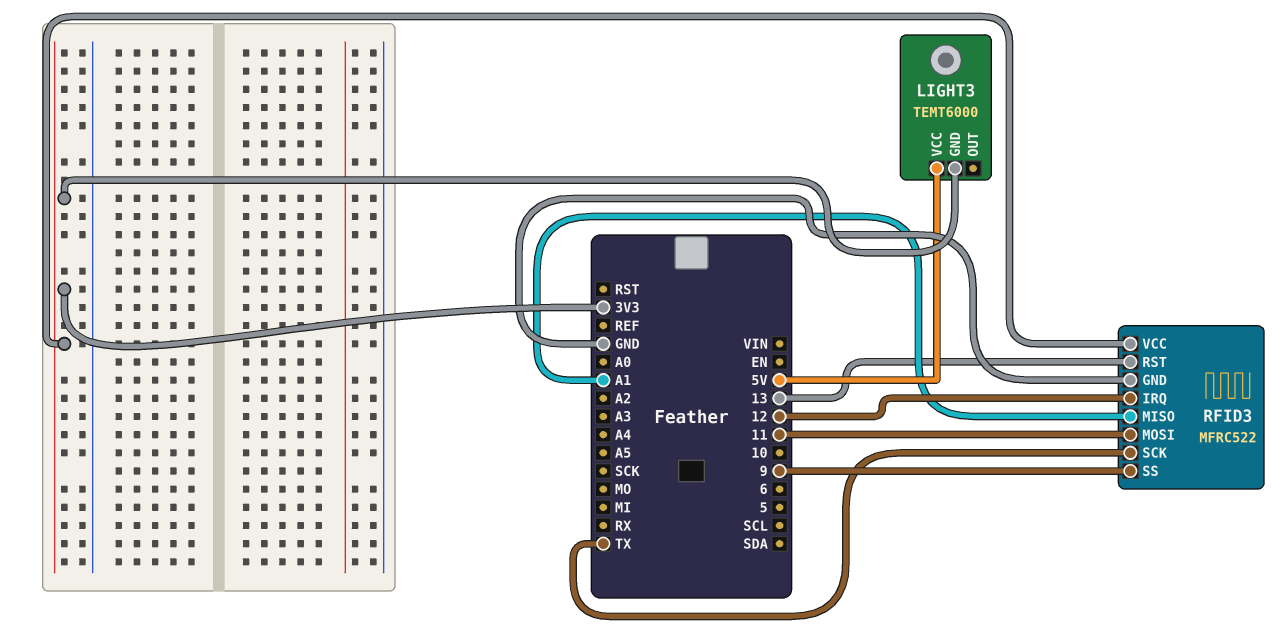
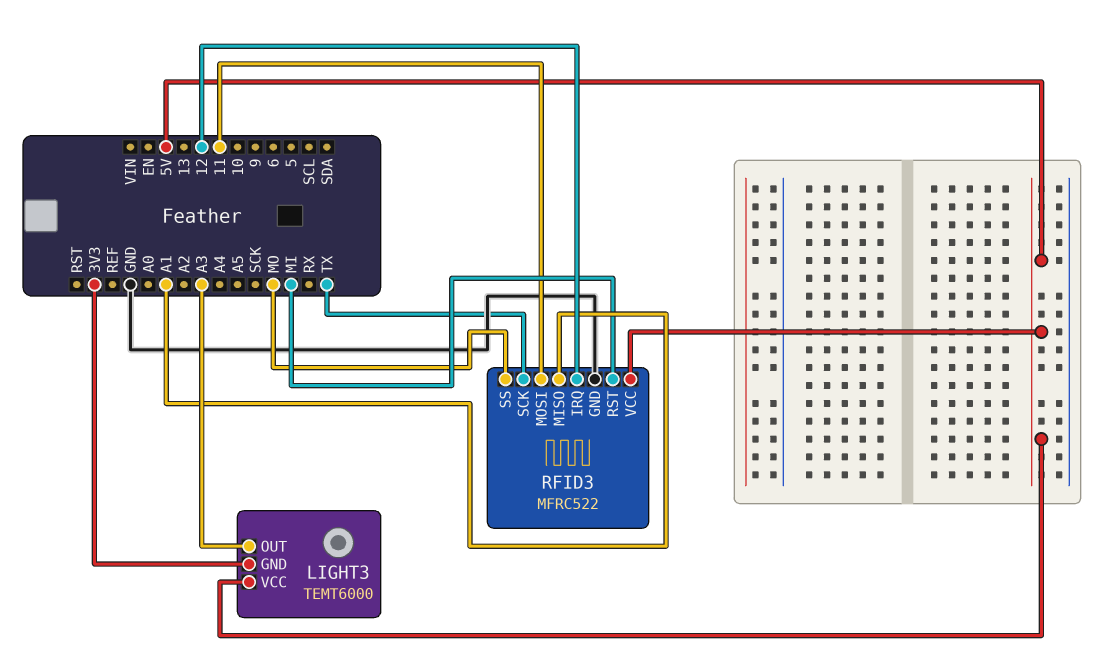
LIGHT3 pin OUT: none -> A3
RFID3 pin RST: 13 -> MI
RFID3 pin SS: 9 -> MO
RFID3 pin VCC: 3V3 -> 5V

